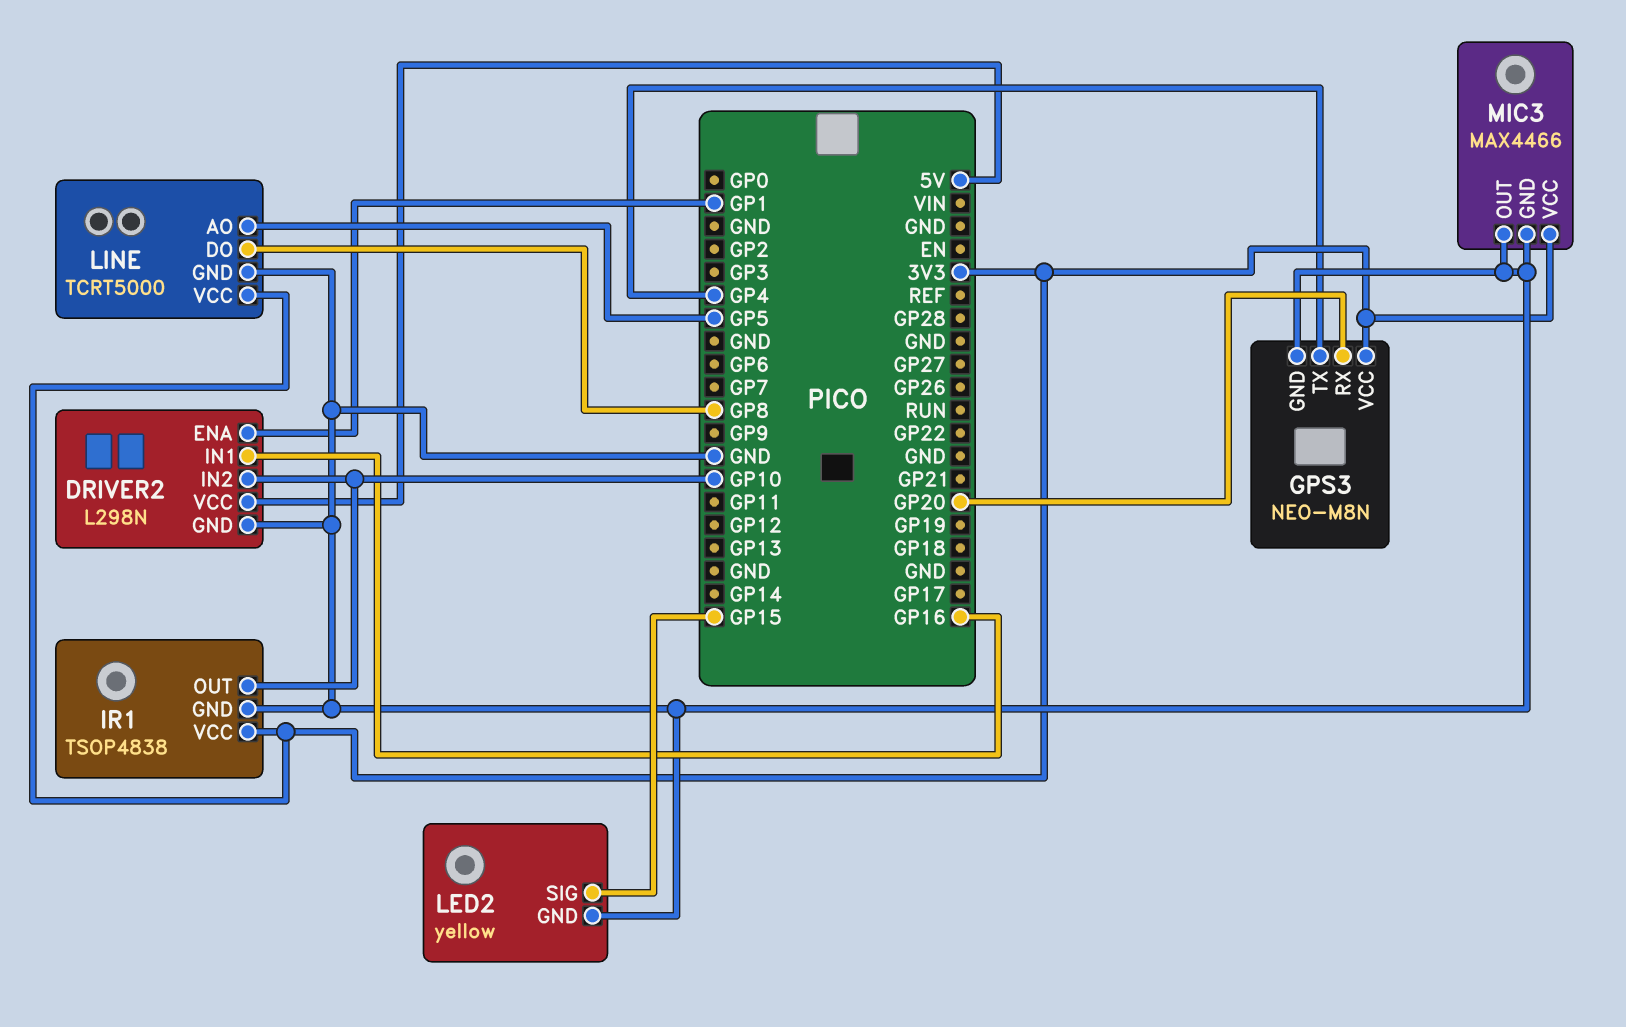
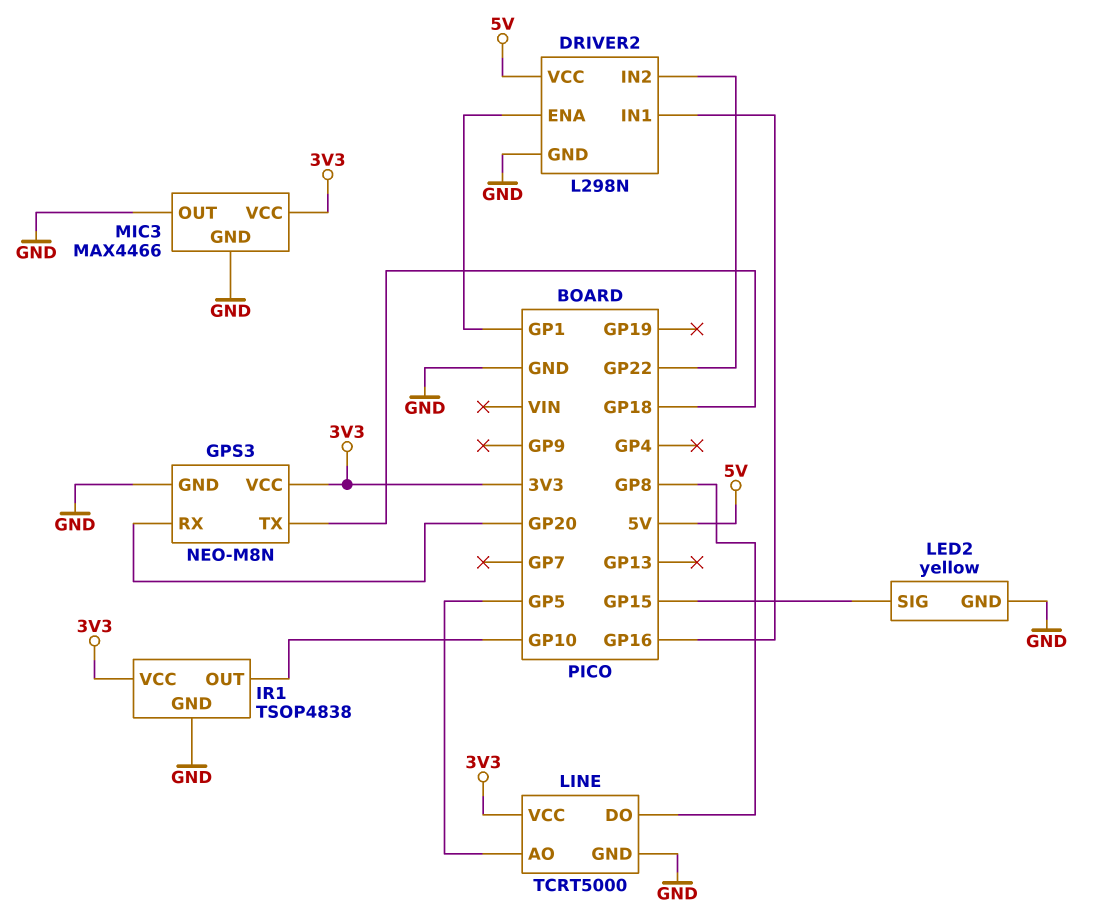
DRIVER2 pin IN2: GP10 -> GP22
GPS3 pin TX: GP4 -> GP18

